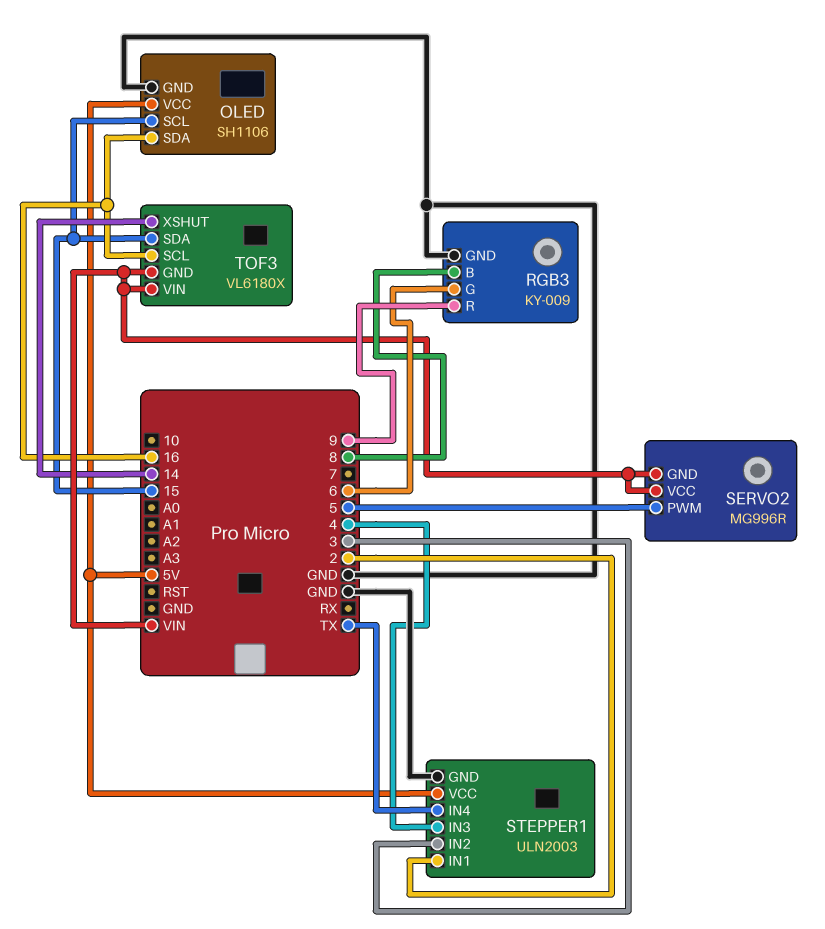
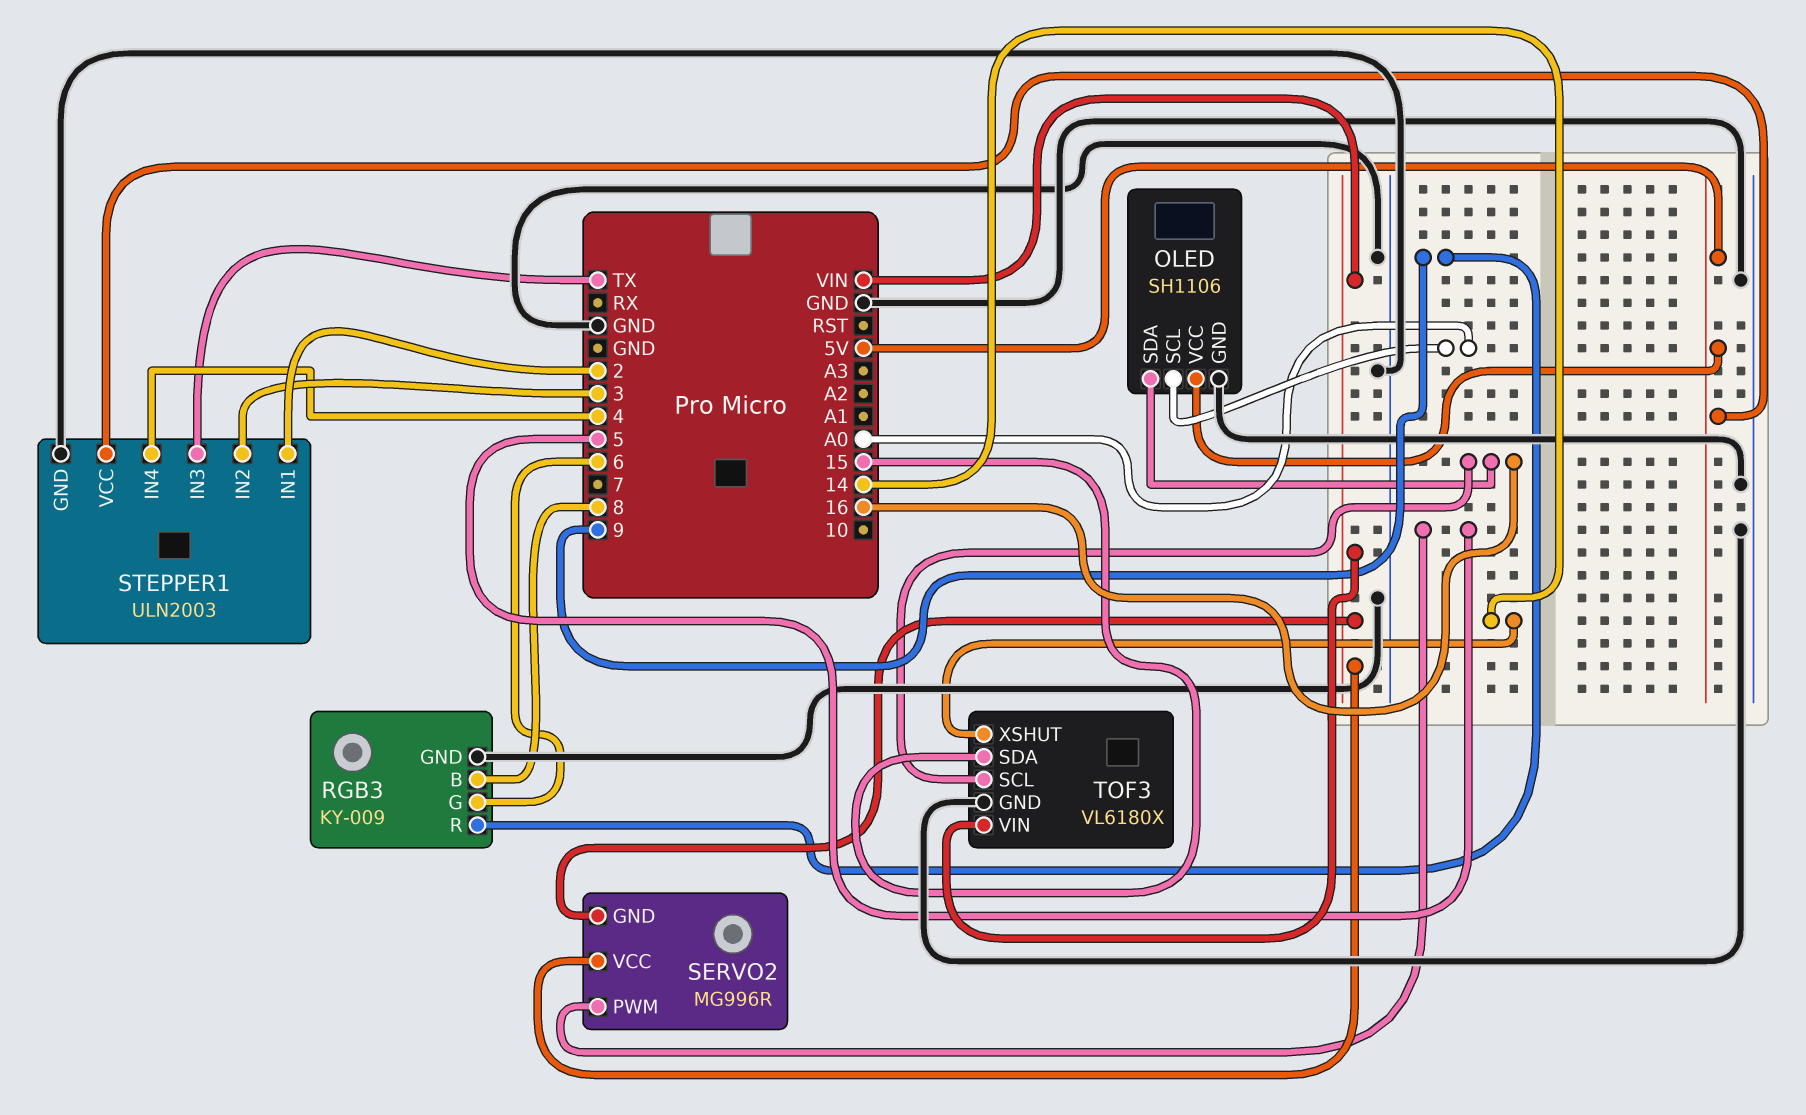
OLED pin SCL: 15 -> A0
STEPPER1 pin IN3: 4 -> TX
STEPPER1 pin IN4: TX -> 4
TOF3 pin GND: VIN -> GND

